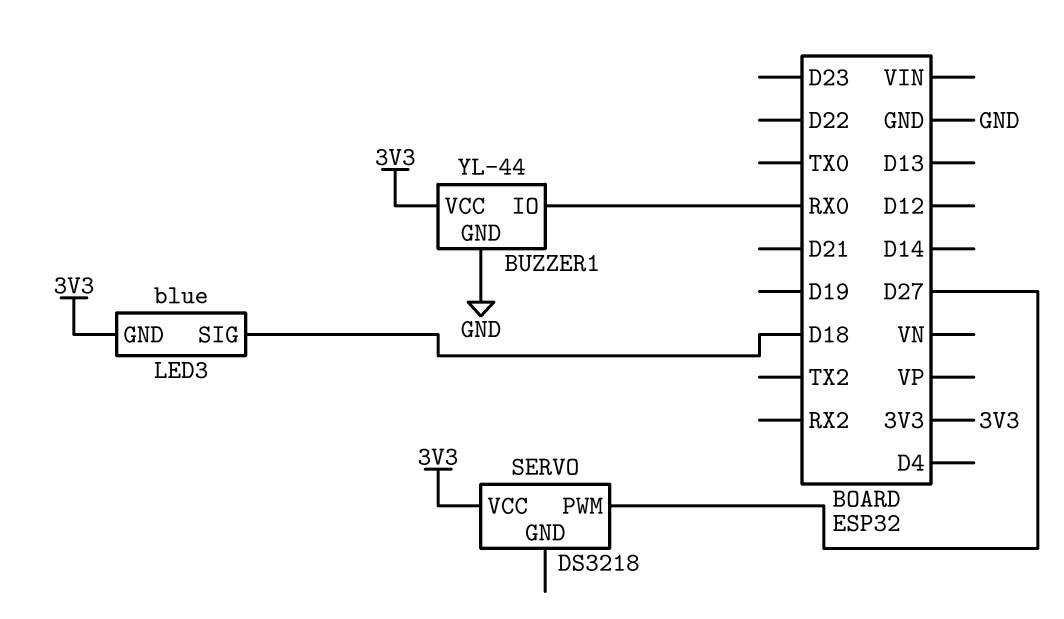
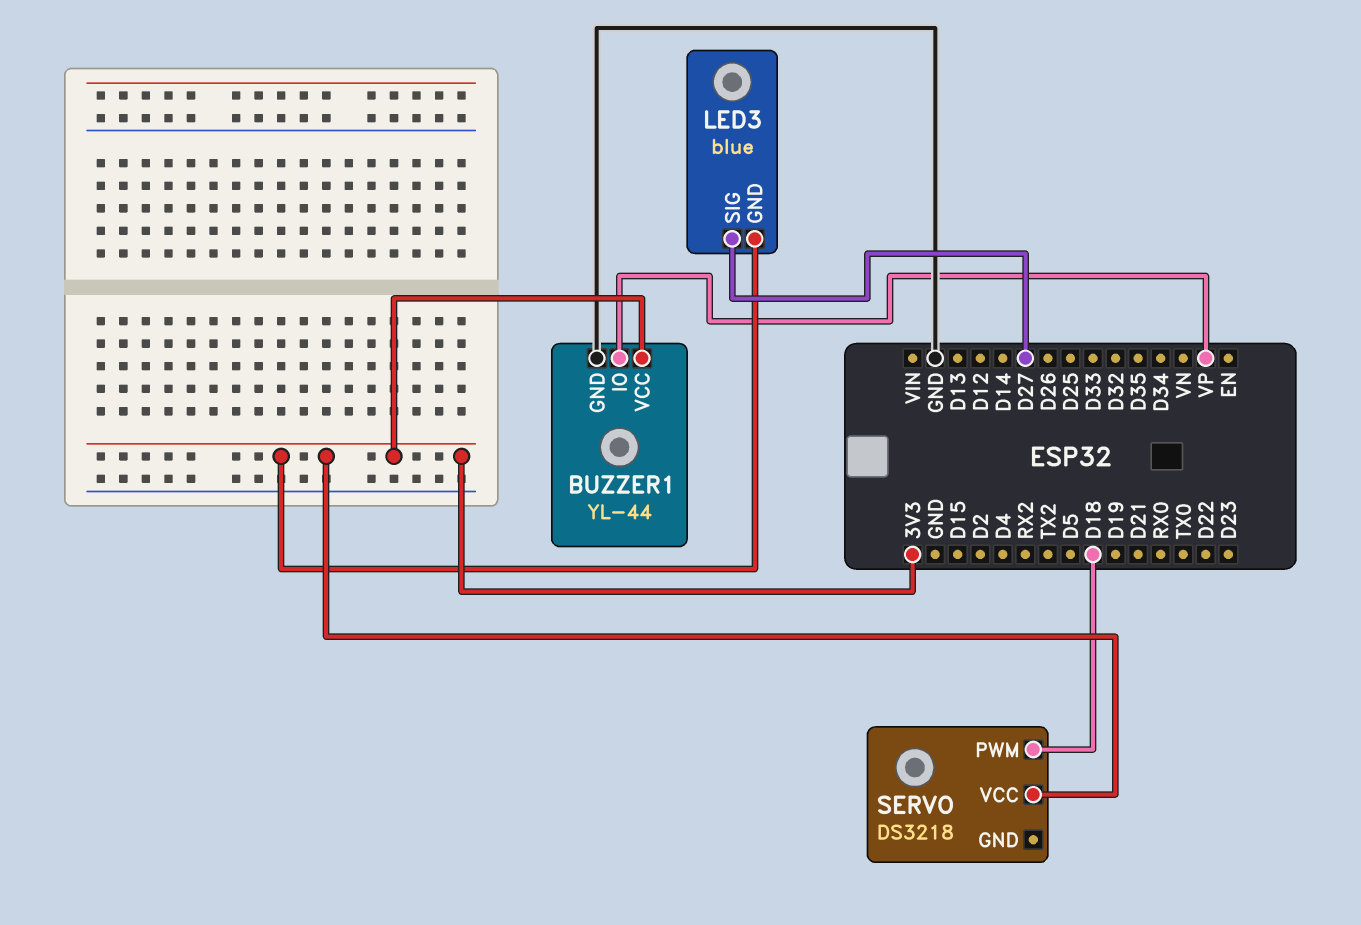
BUZZER1 pin IO: RX0 -> VP
LED3 pin SIG: D18 -> D27
SERVO pin PWM: D27 -> D18

